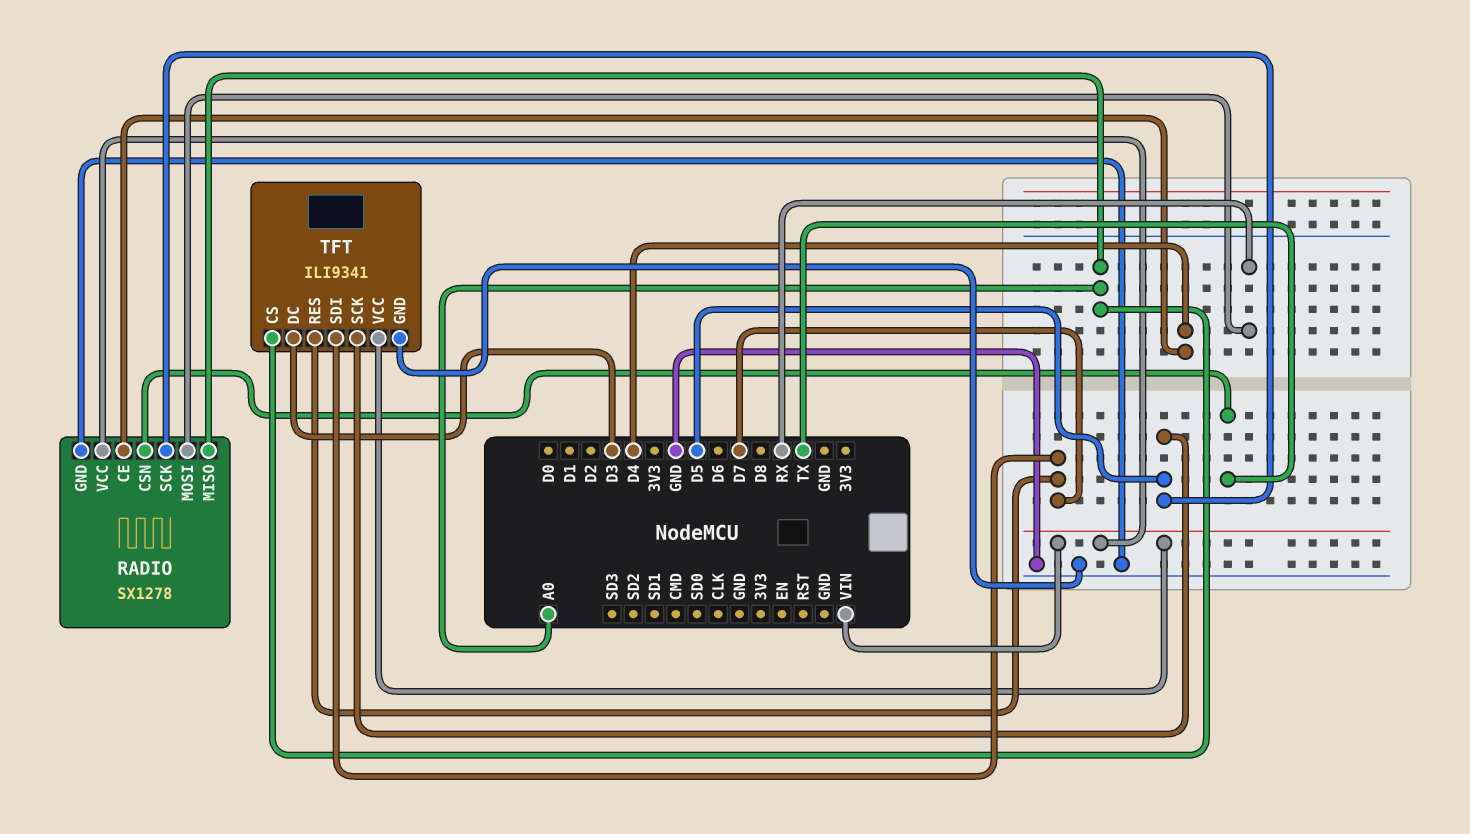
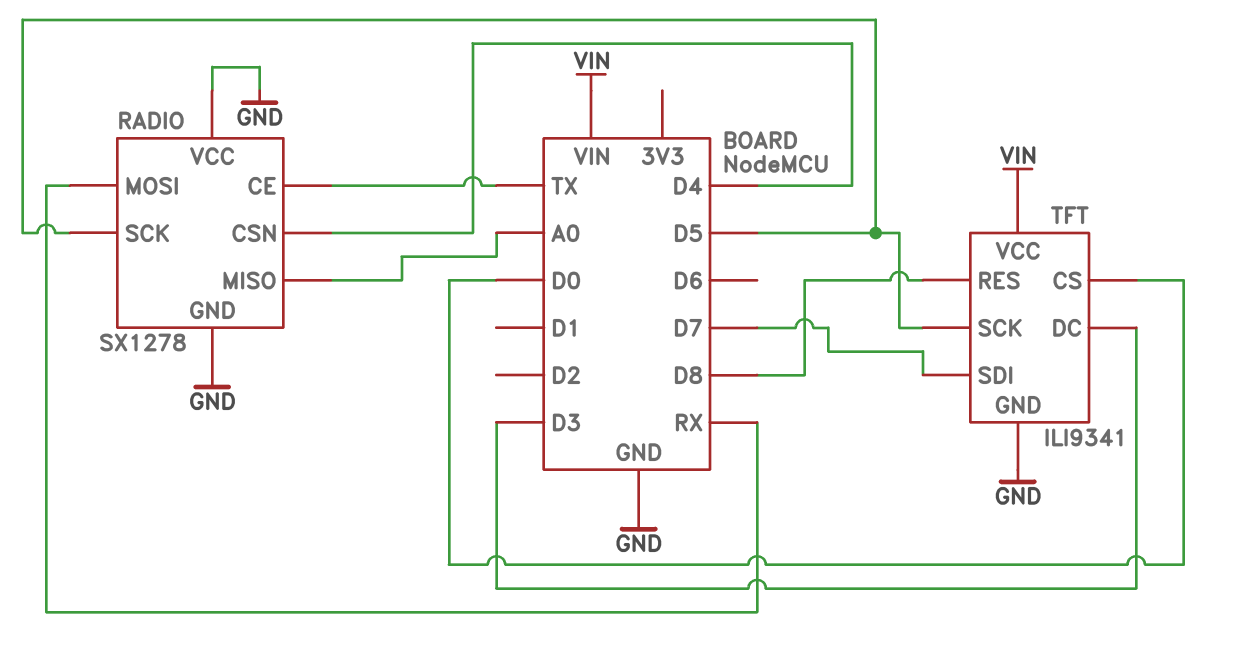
RADIO pin CE: D4 -> TX
RADIO pin CSN: TX -> D4
RADIO pin VCC: VIN -> GND
TFT pin CS: A0 -> D0
TFT pin RES: D7 -> D8

